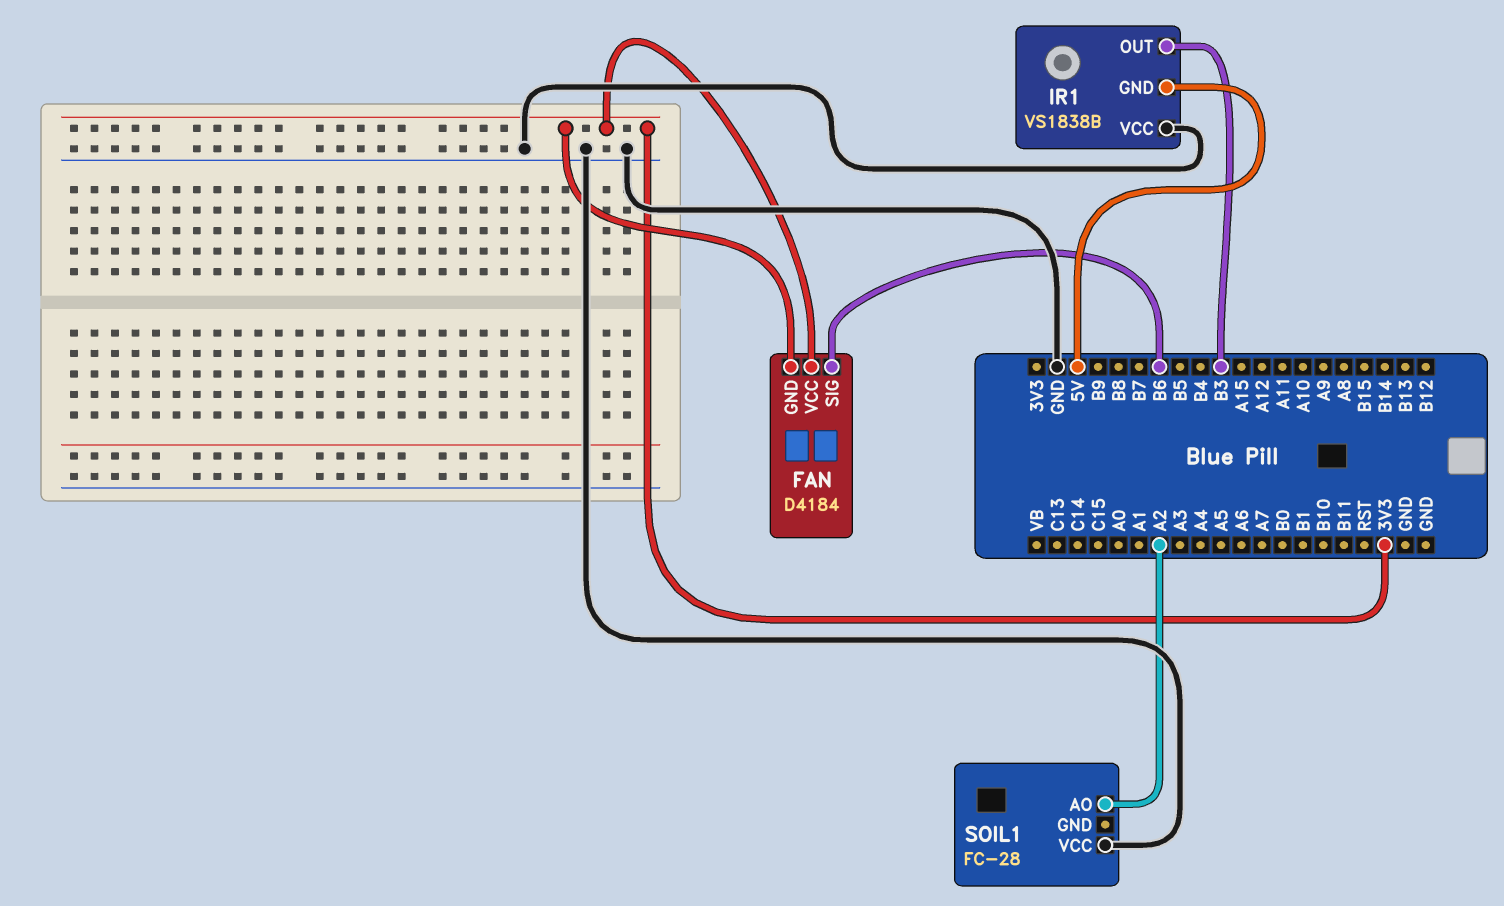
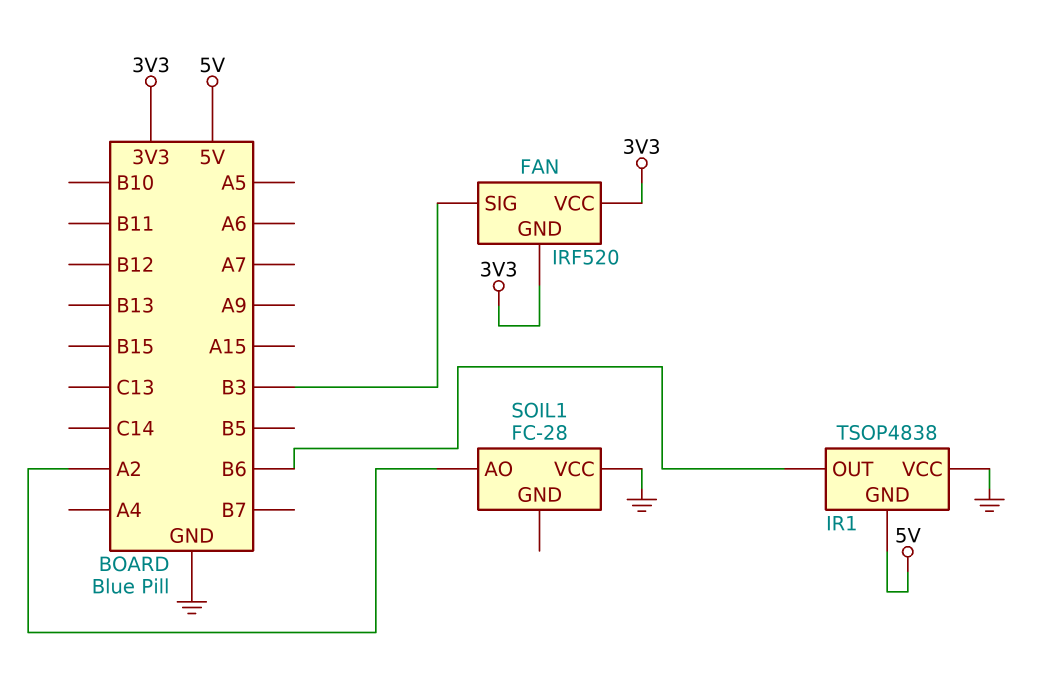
FAN: D4184 -> IRF520
FAN pin SIG: B6 -> B3
IR1: VS1838B -> TSOP4838
IR1 pin OUT: B3 -> B6

